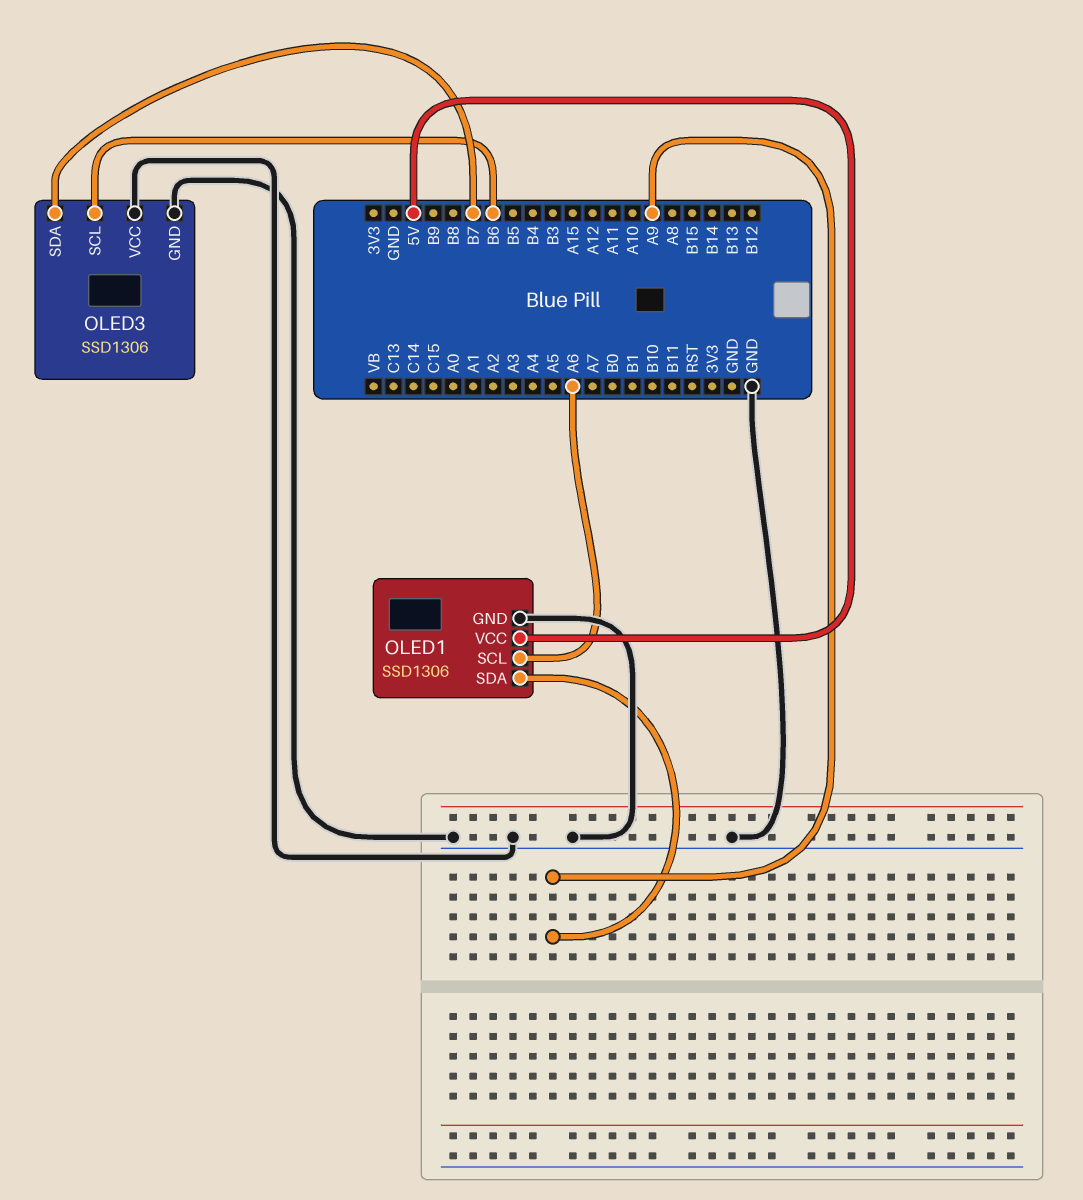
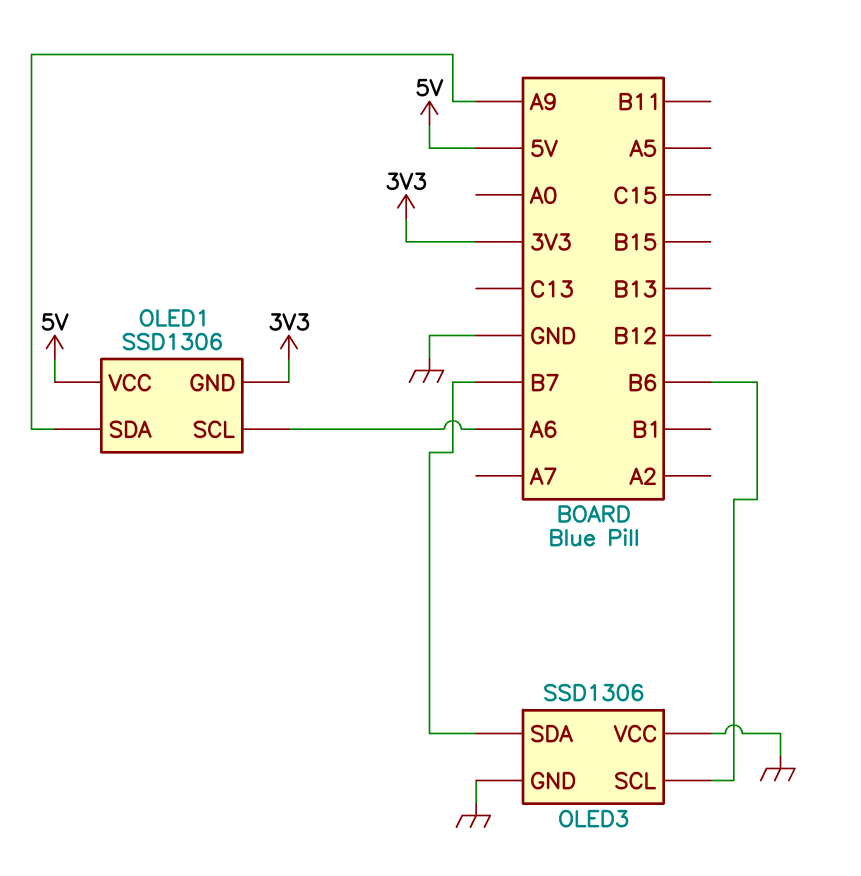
OLED1 pin GND: GND -> 3V3

